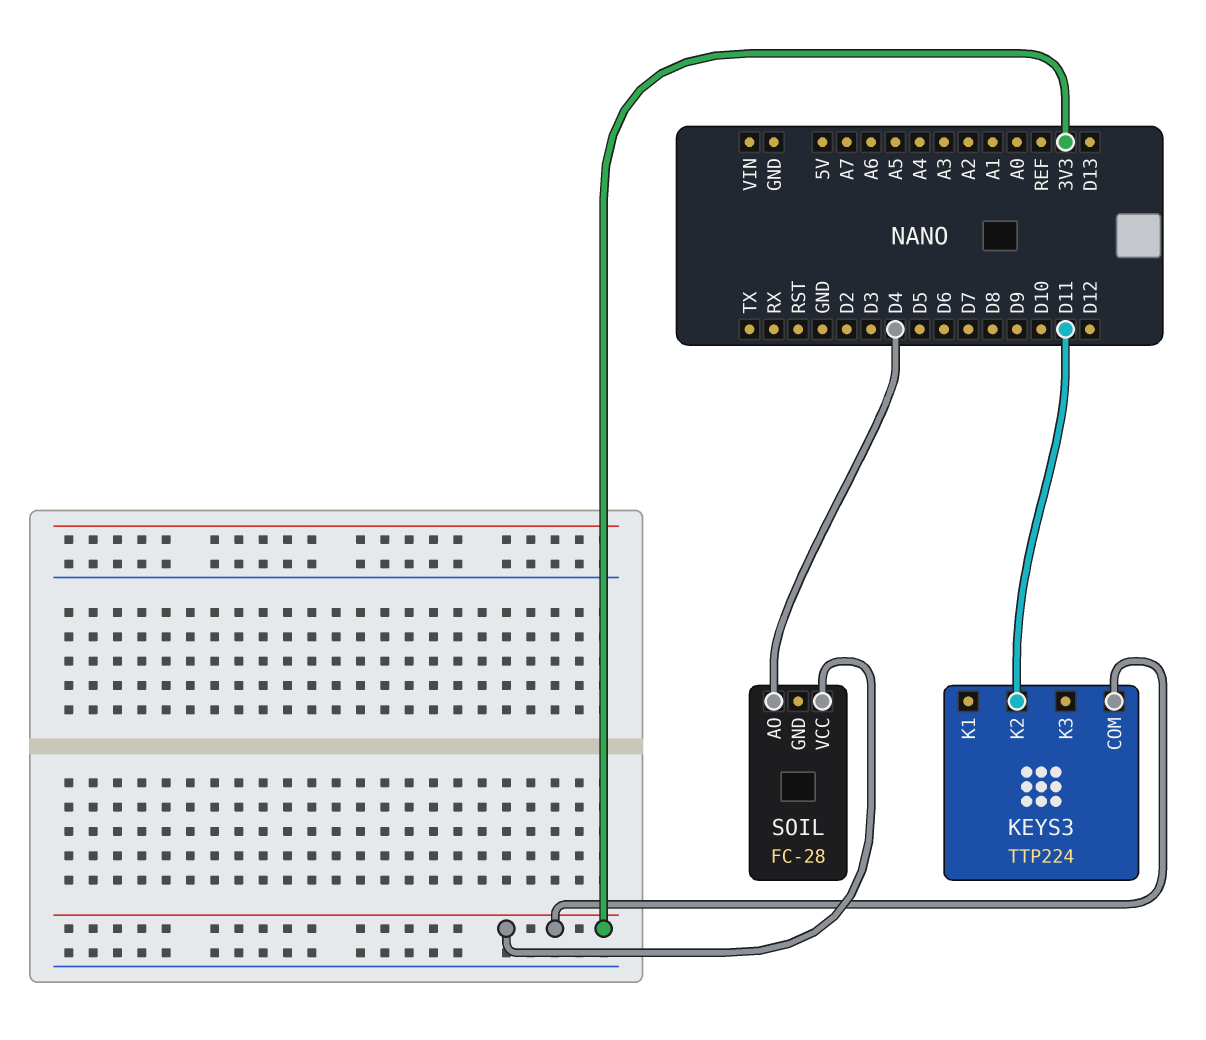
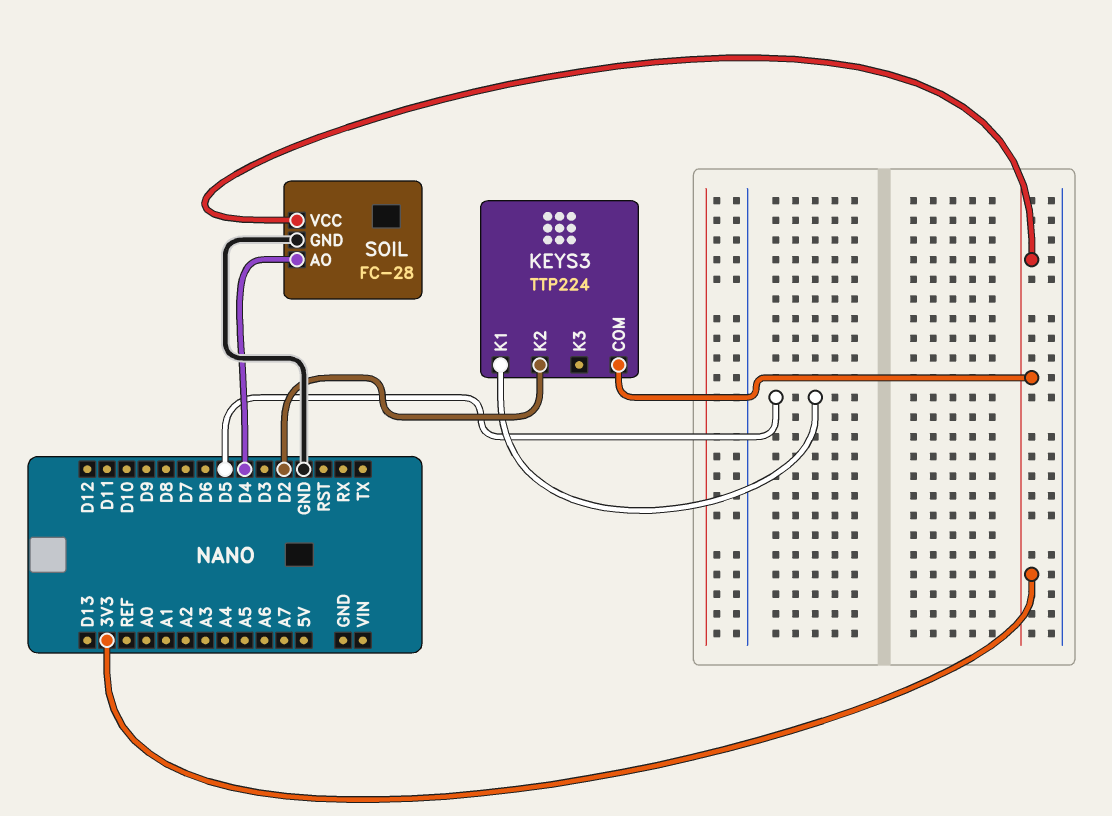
KEYS3 pin K1: none -> D5
KEYS3 pin K2: D11 -> D2
SOIL pin GND: none -> GND

